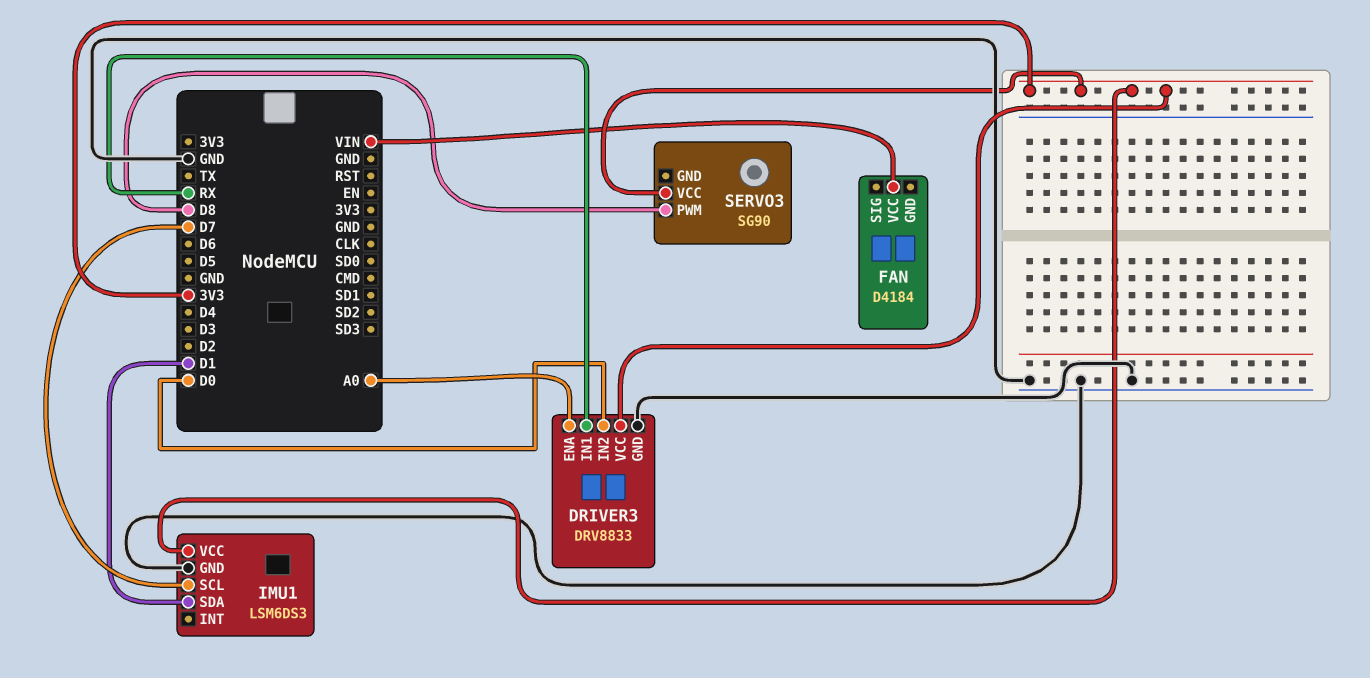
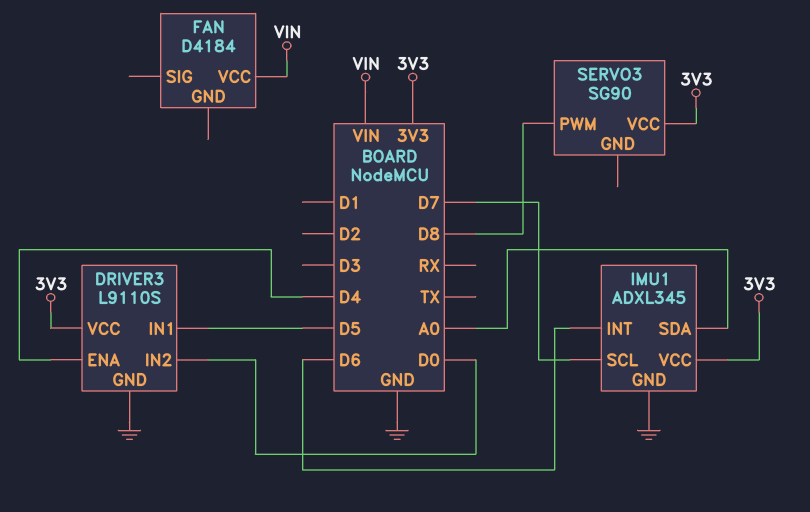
DRIVER3: DRV8833 -> L9110S
DRIVER3 pin ENA: A0 -> D4
DRIVER3 pin IN1: RX -> D5
IMU1: LSM6DS3 -> ADXL345
IMU1 pin INT: none -> D6
IMU1 pin SDA: D1 -> A0

